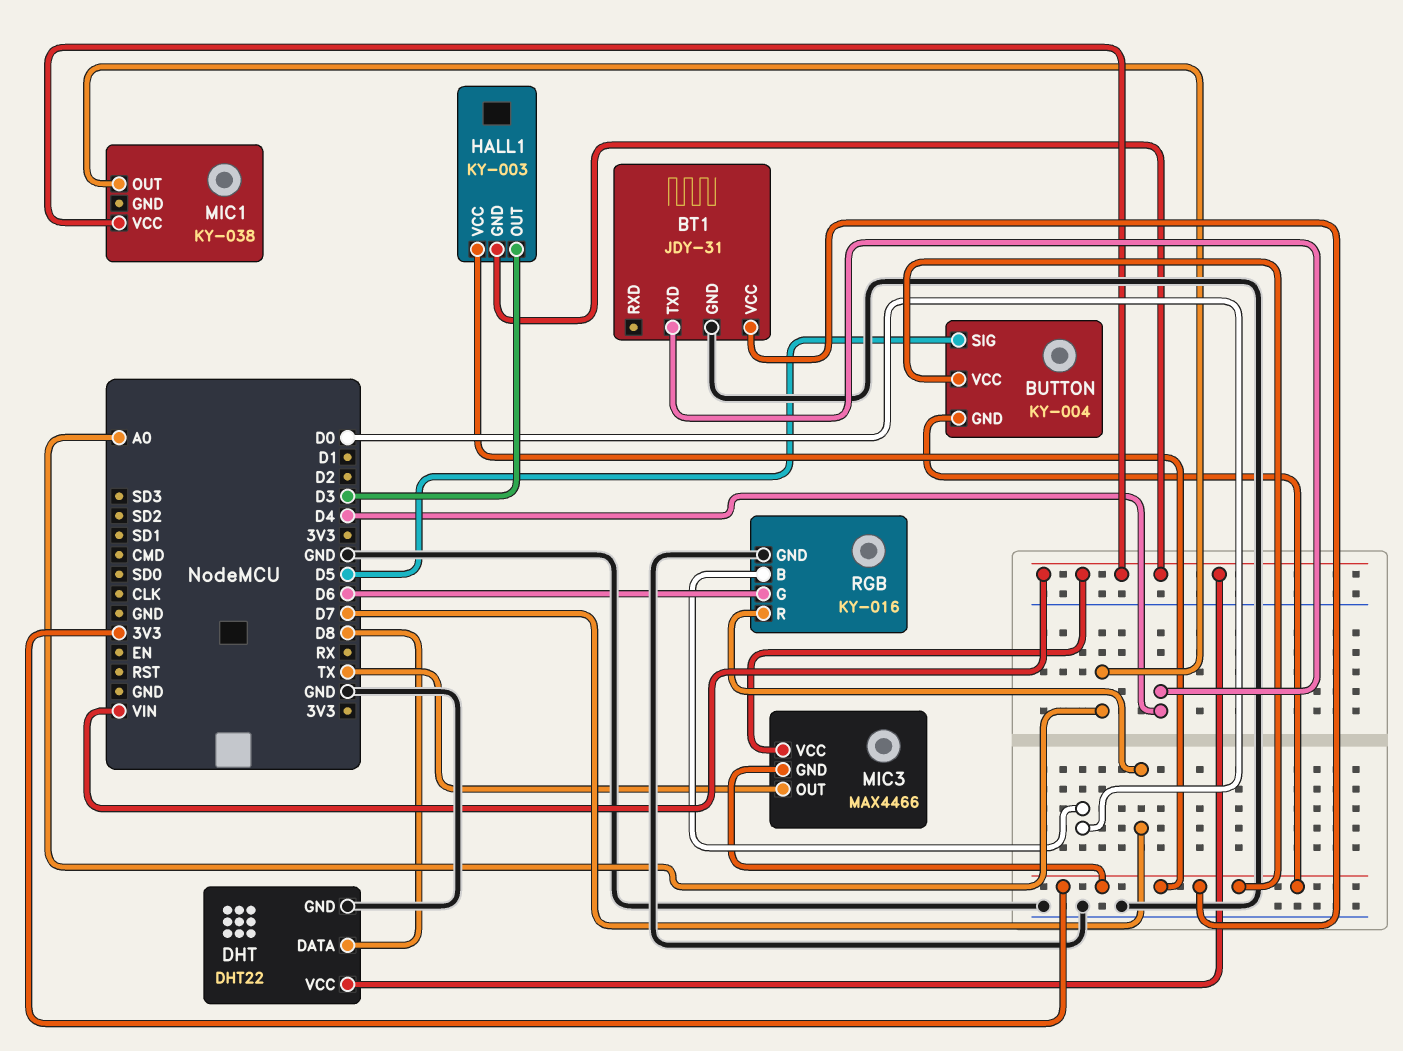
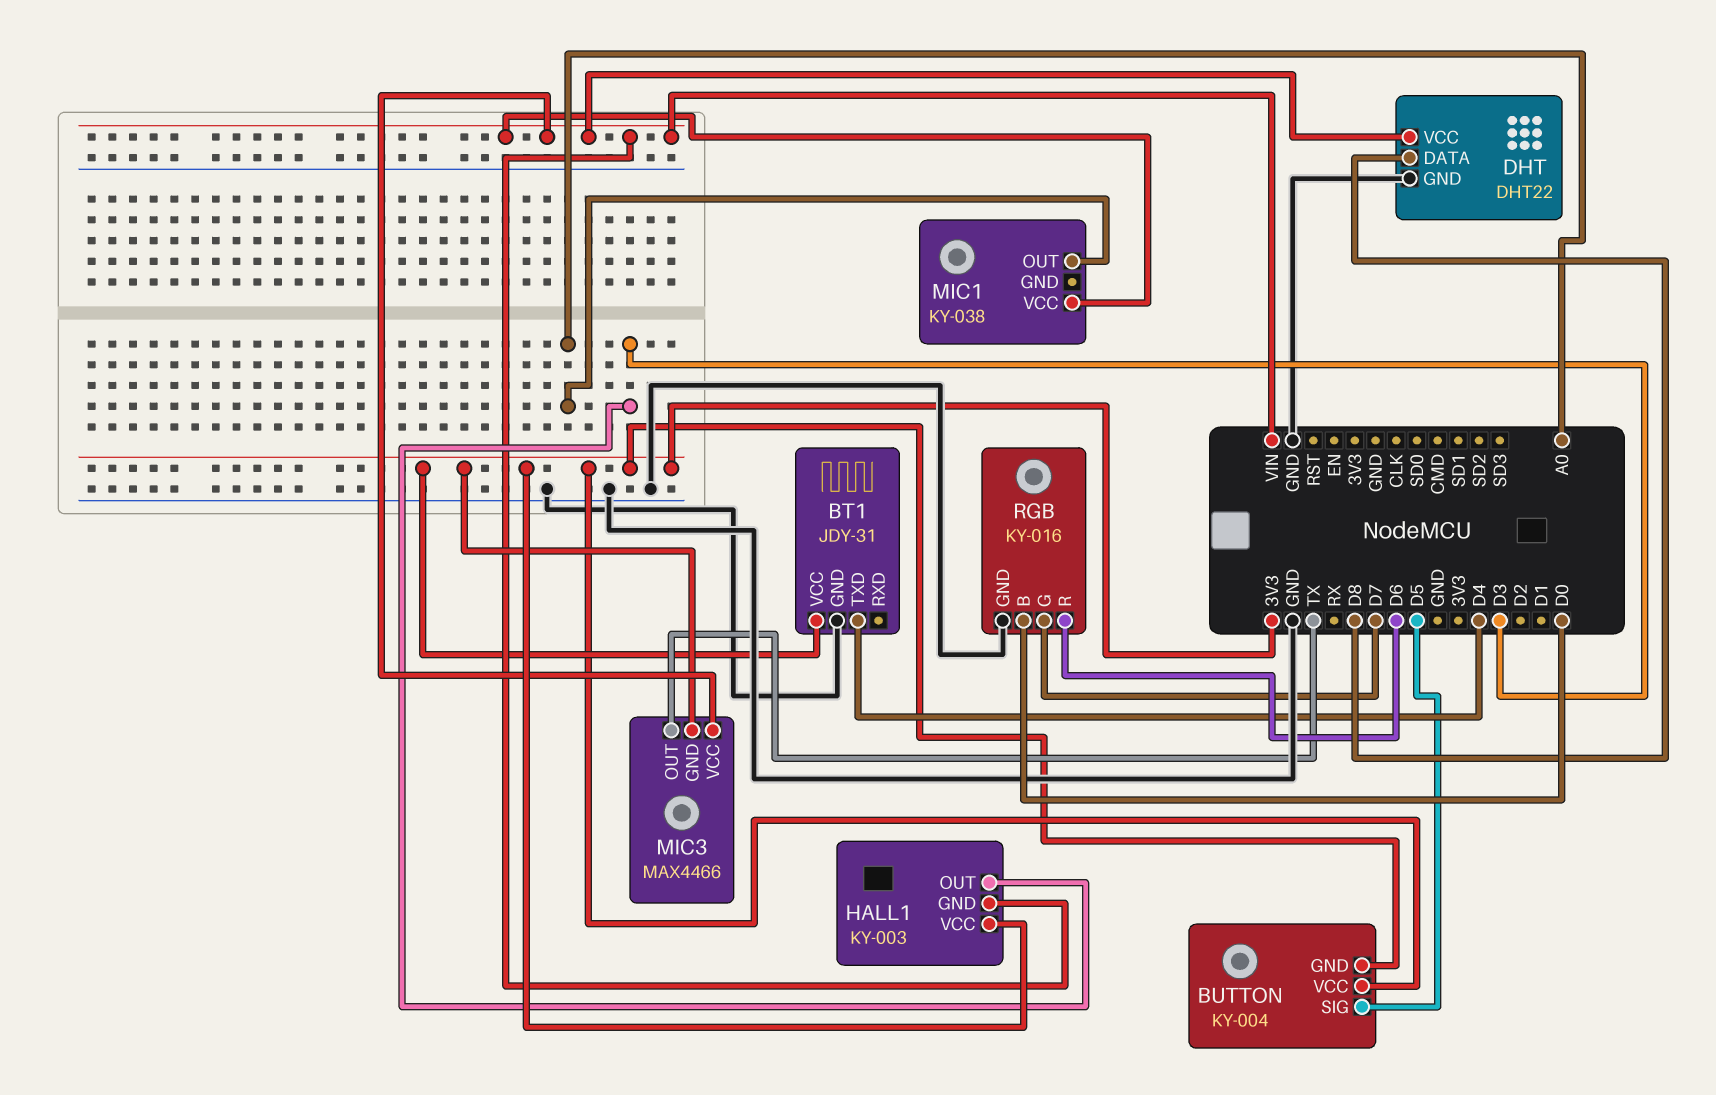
RGB pin G: D6 -> D7
RGB pin R: D7 -> D6

